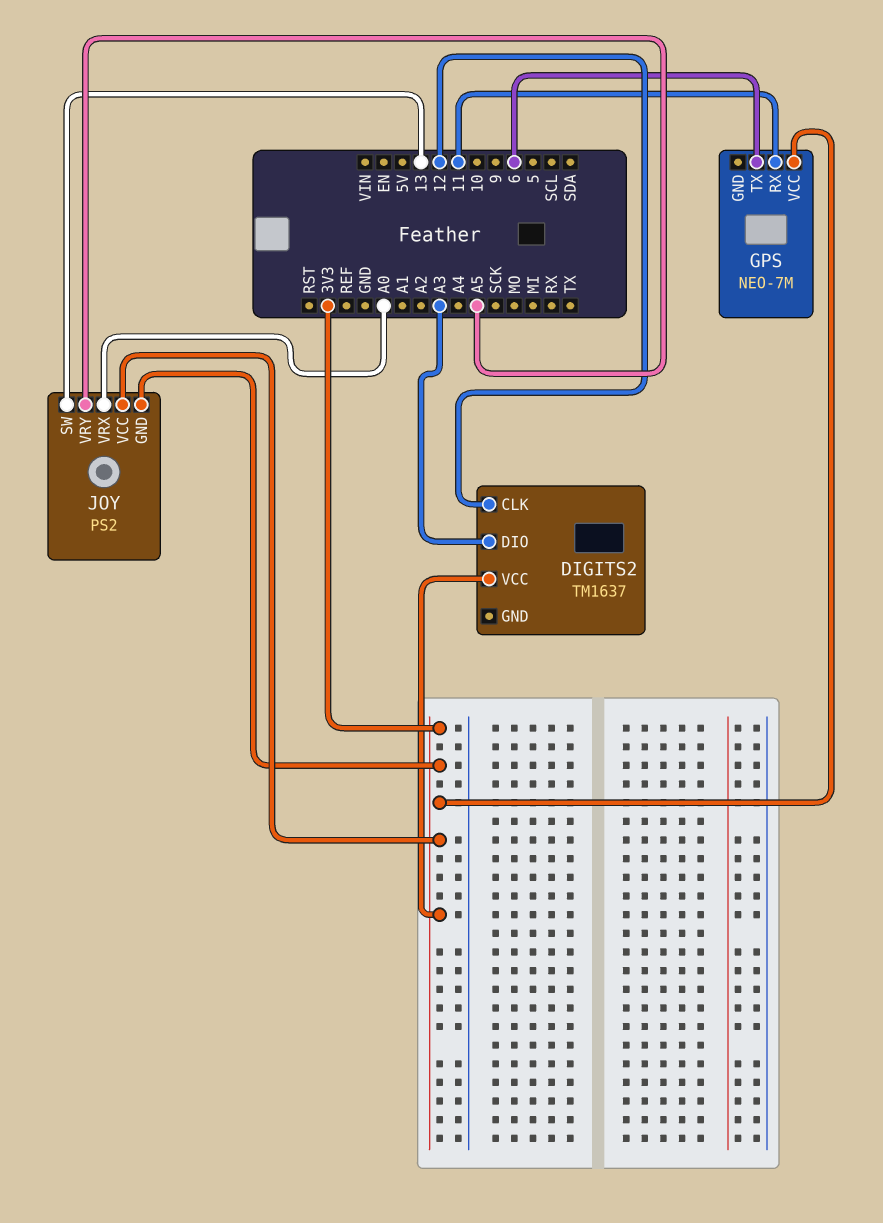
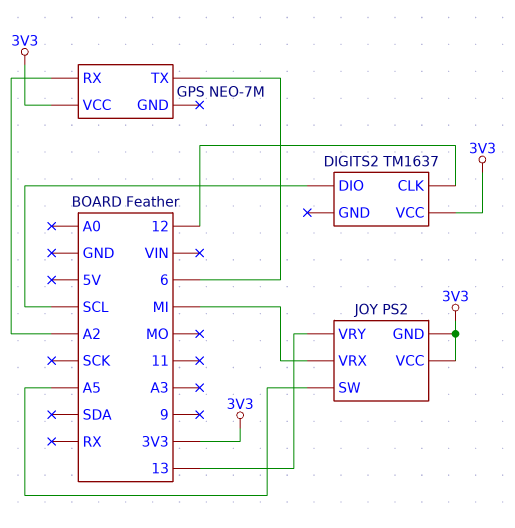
DIGITS2 pin DIO: A3 -> SCL
GPS pin RX: 11 -> A2
JOY pin SW: 13 -> A5
JOY pin VRX: A0 -> MI
JOY pin VRY: A5 -> 13

